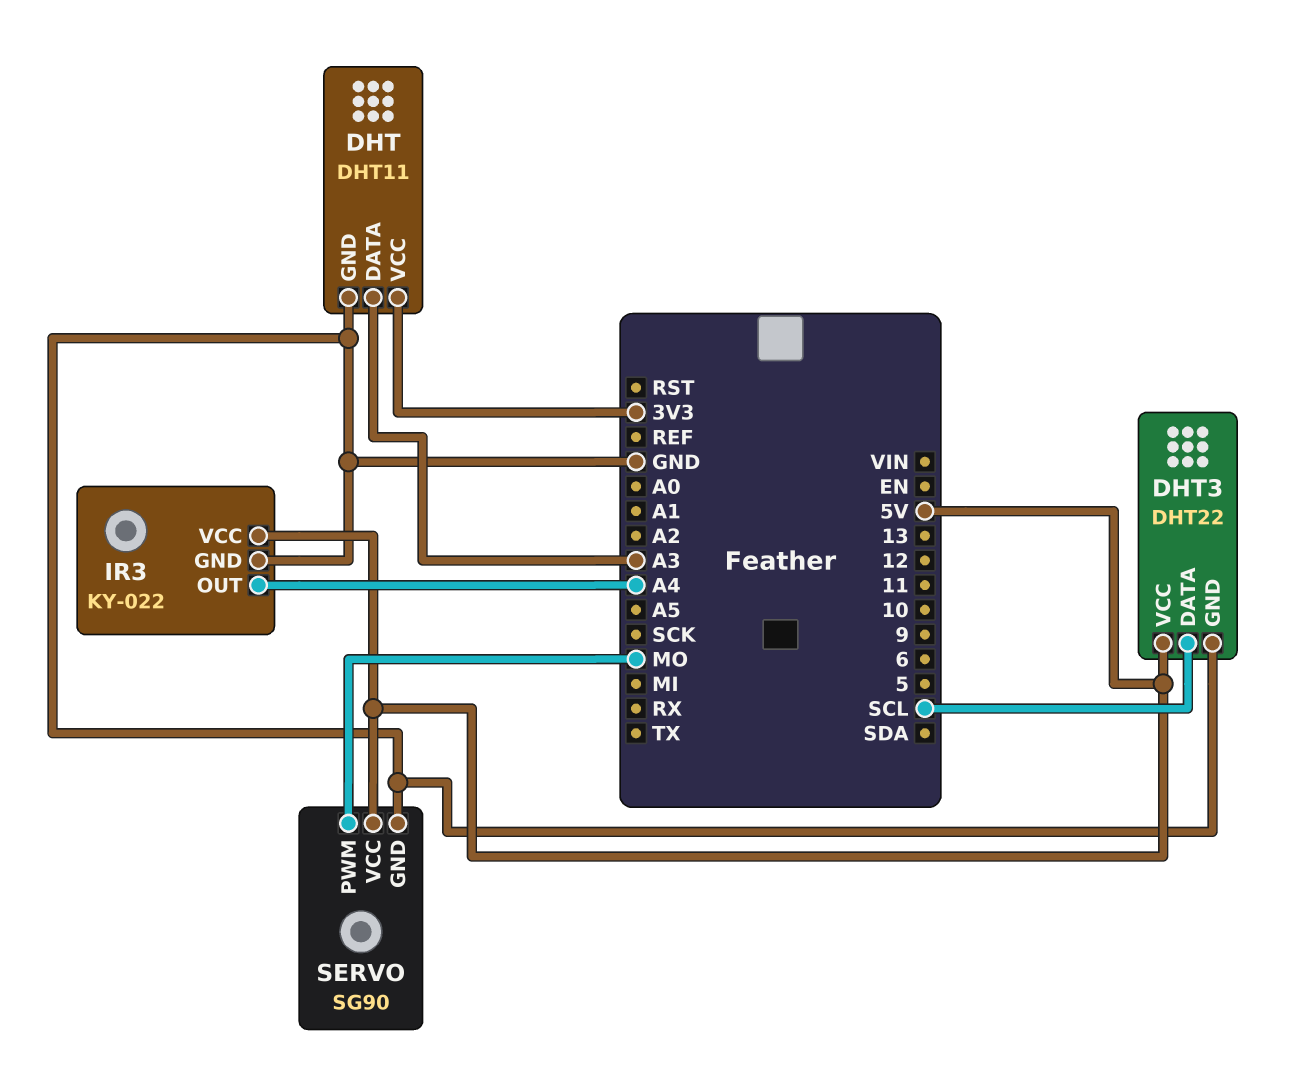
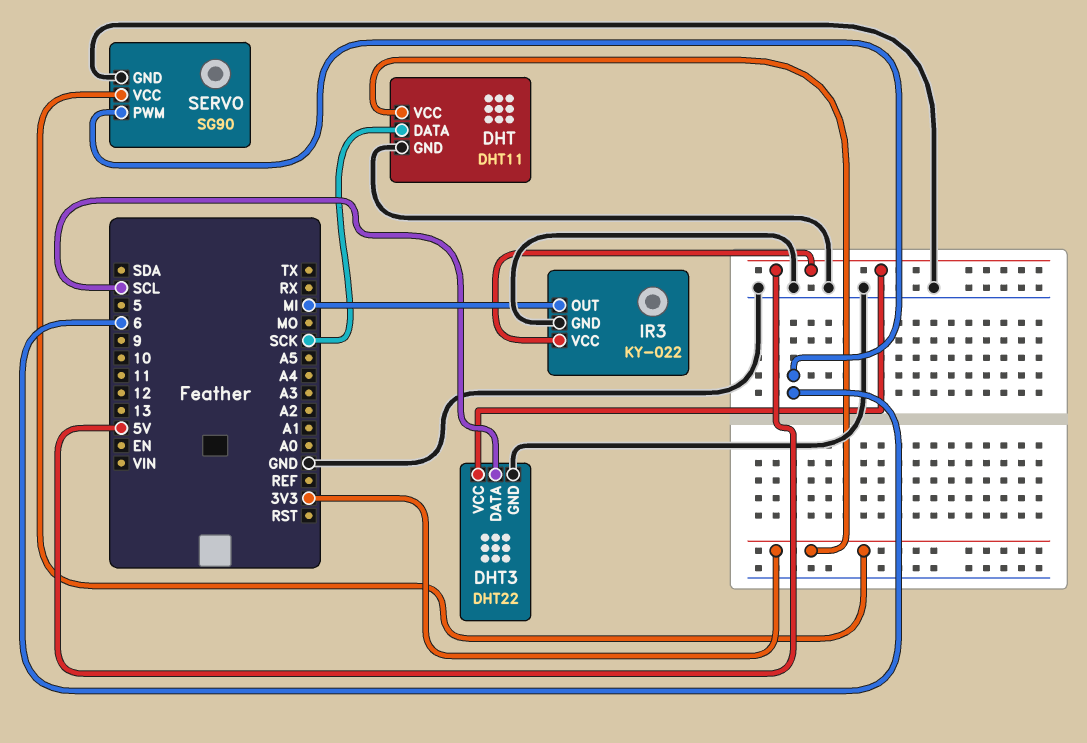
DHT pin DATA: A3 -> SCK
IR3 pin OUT: A4 -> MI
SERVO pin PWM: MO -> 6
SERVO pin VCC: 5V -> 3V3

